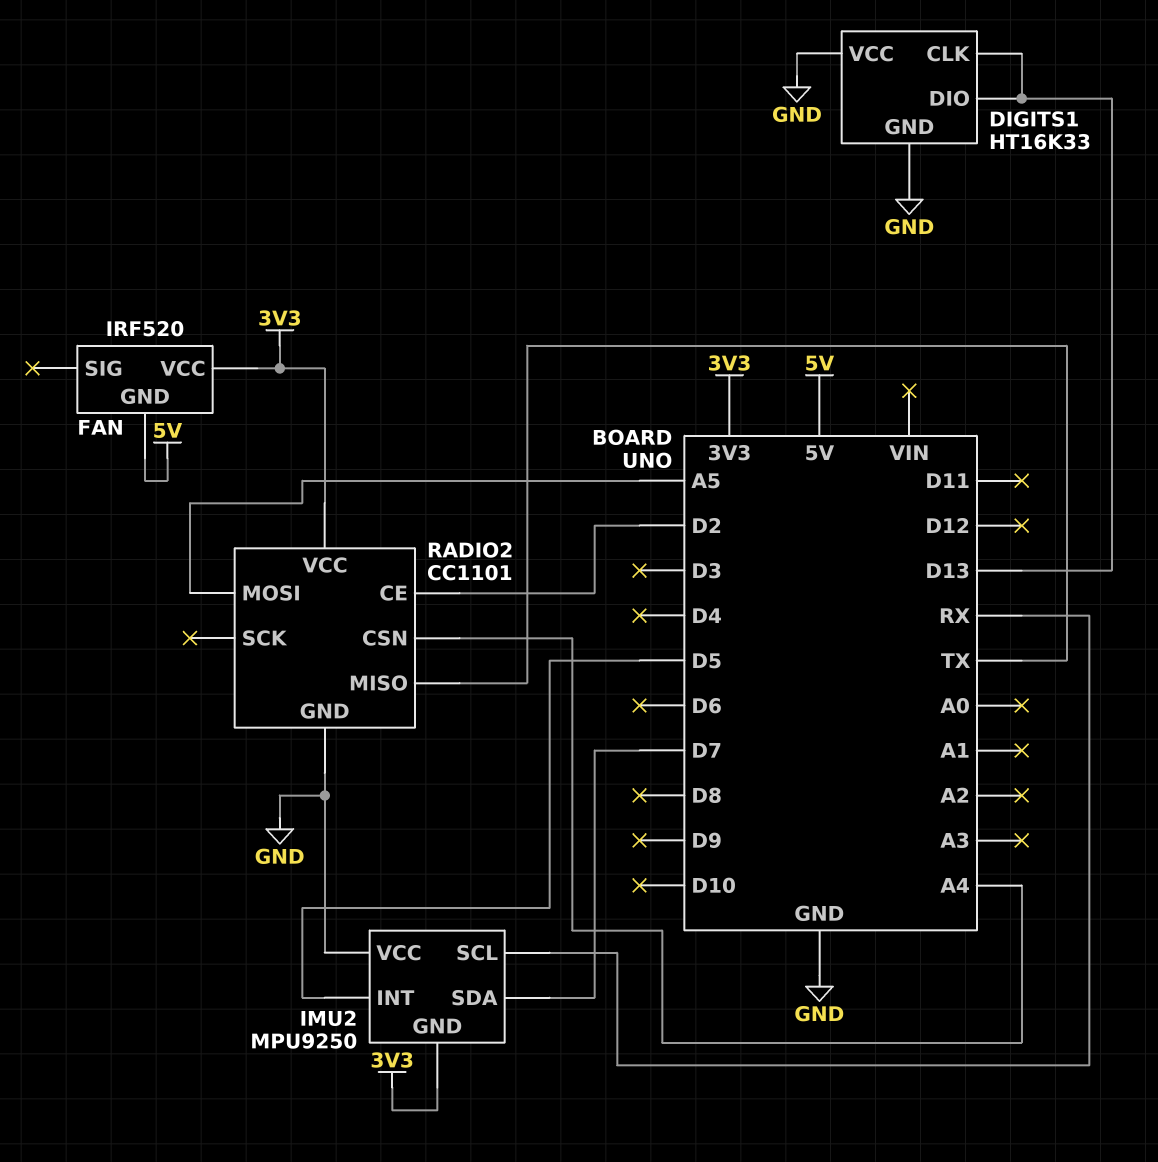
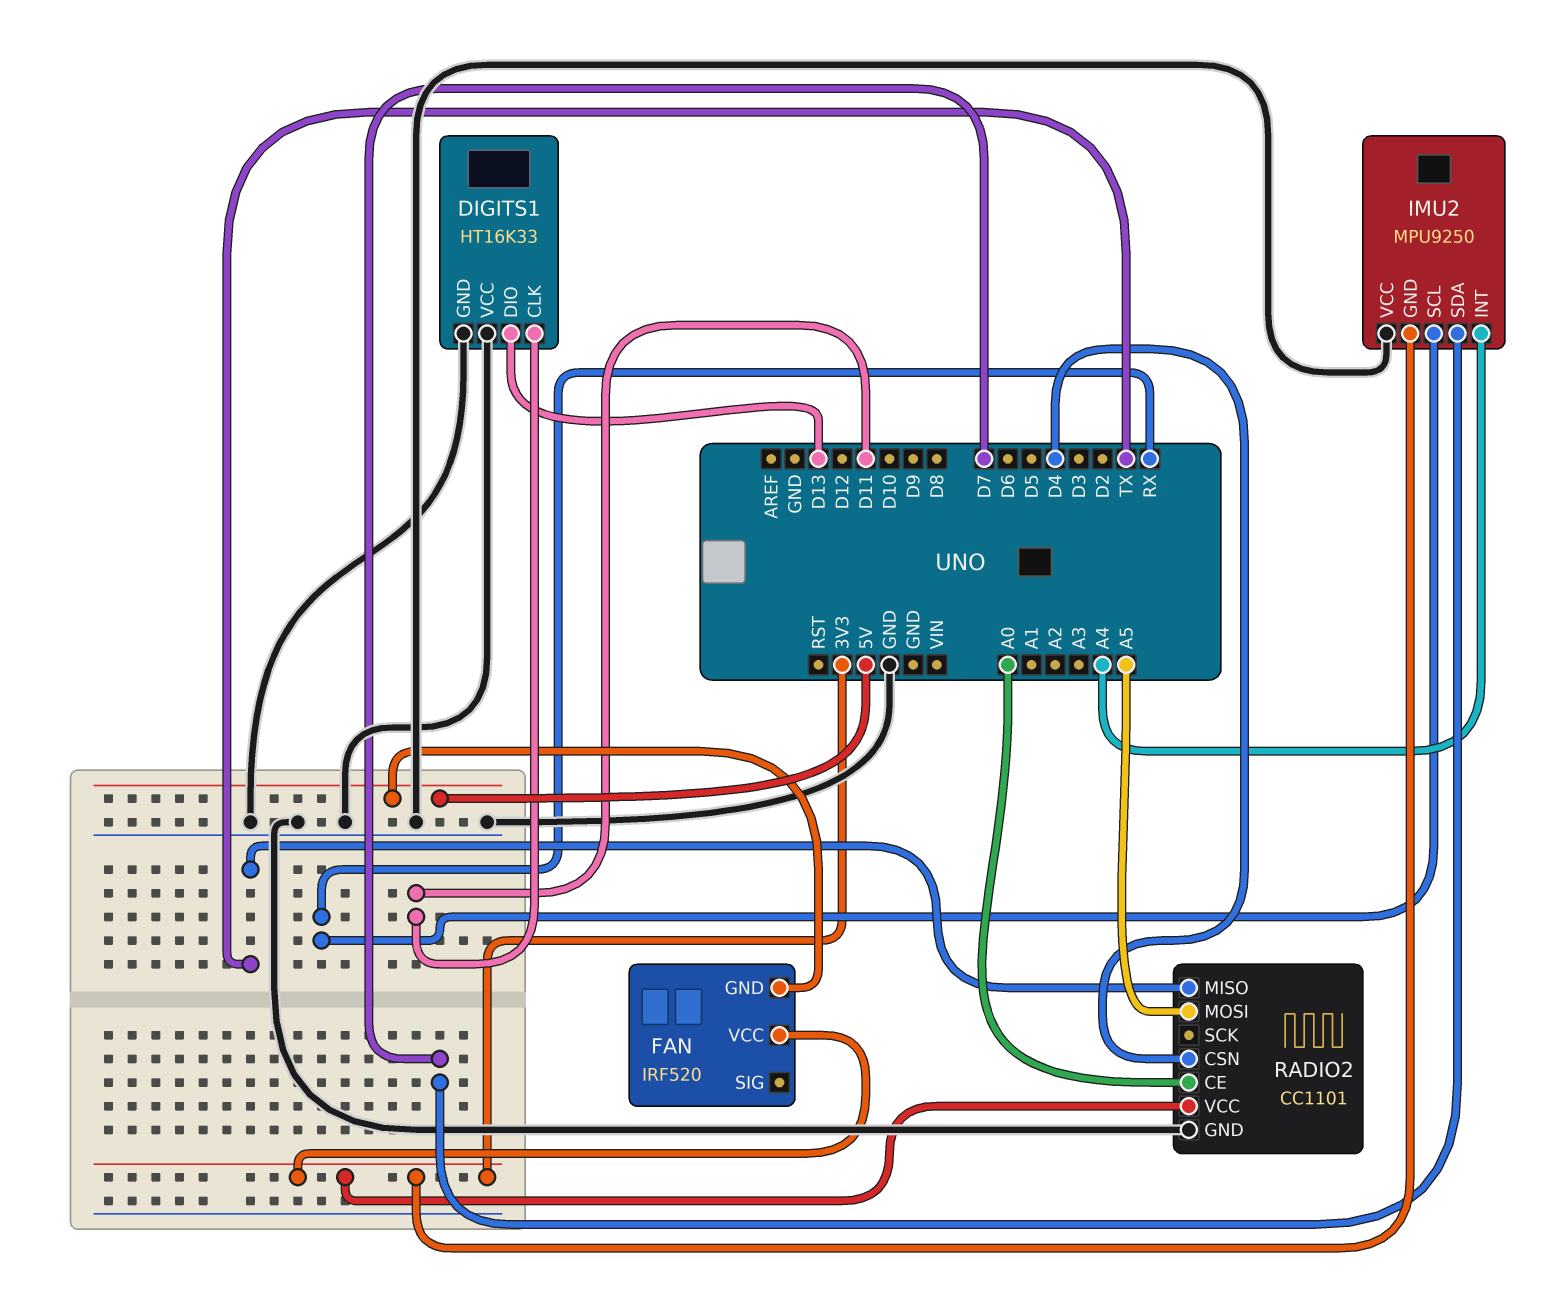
DIGITS1 pin CLK: D13 -> D11
IMU2 pin INT: D5 -> A4
RADIO2 pin CE: D2 -> A0
RADIO2 pin CSN: A4 -> D4

